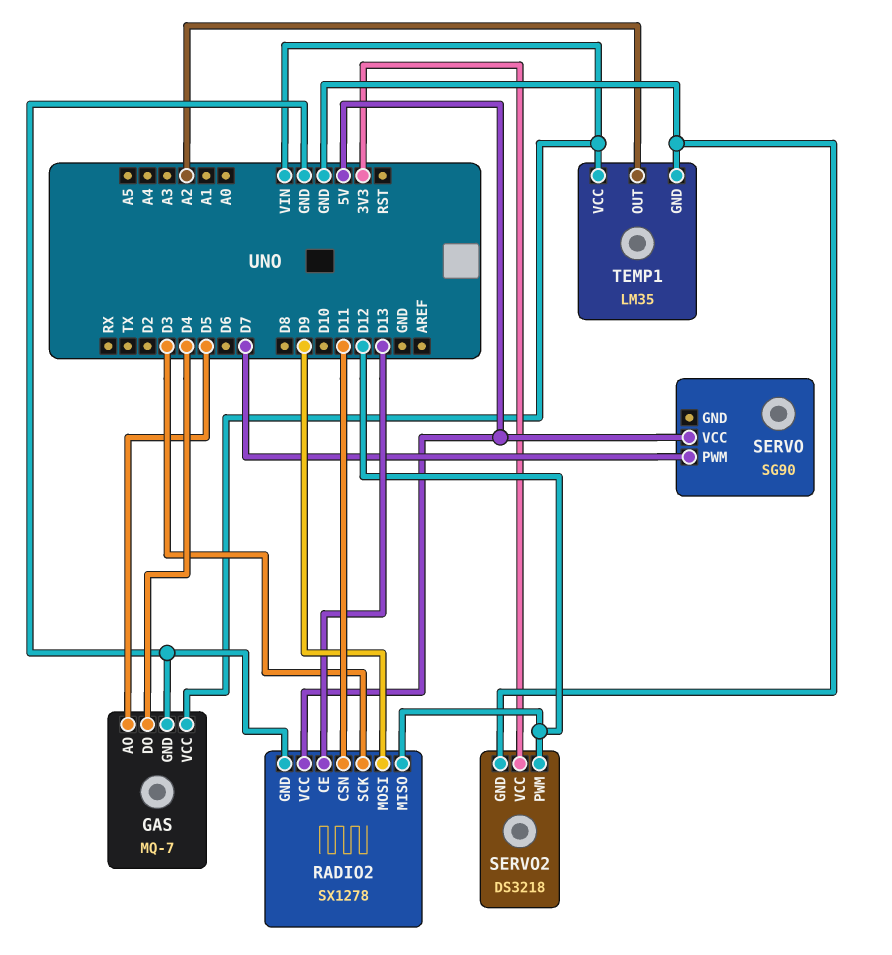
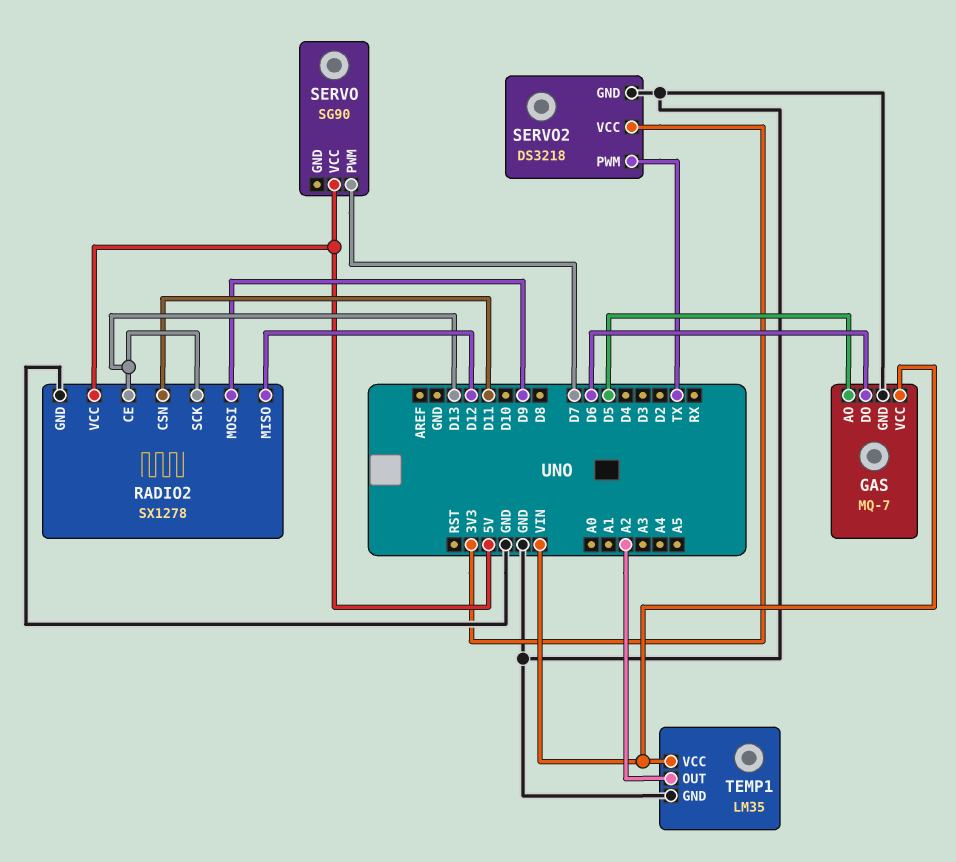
GAS pin DO: D4 -> D6
RADIO2 pin SCK: D3 -> D13
SERVO2 pin PWM: D12 -> TX

